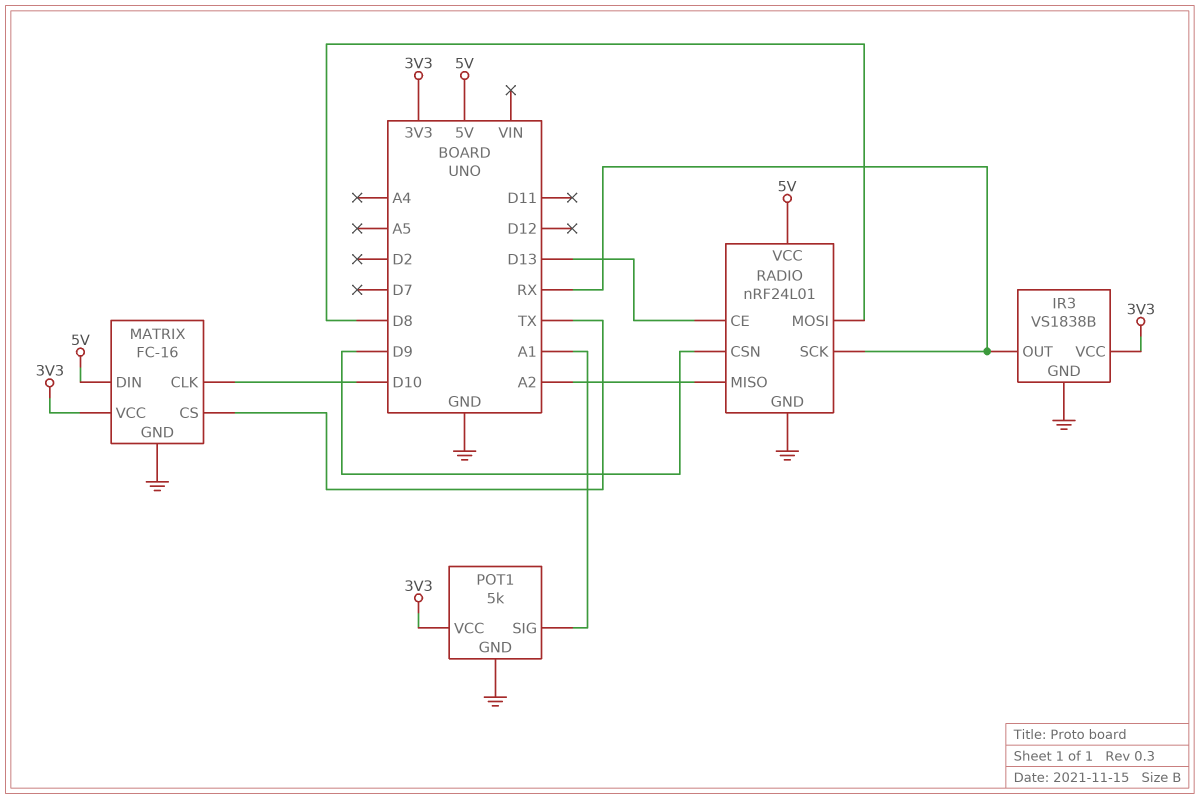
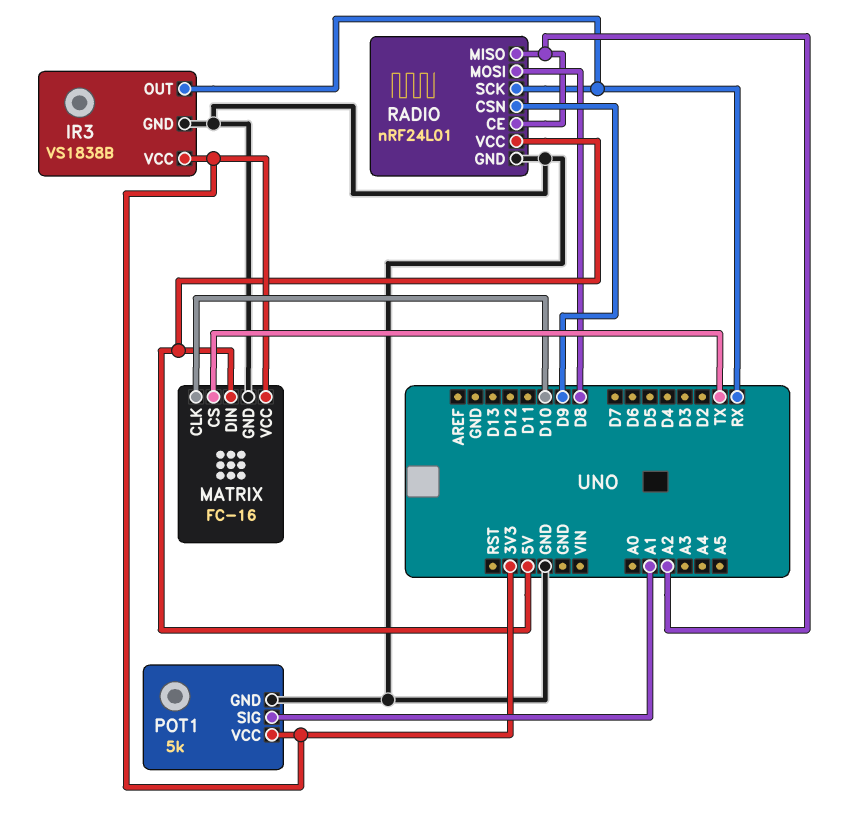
RADIO pin CE: D13 -> A2

